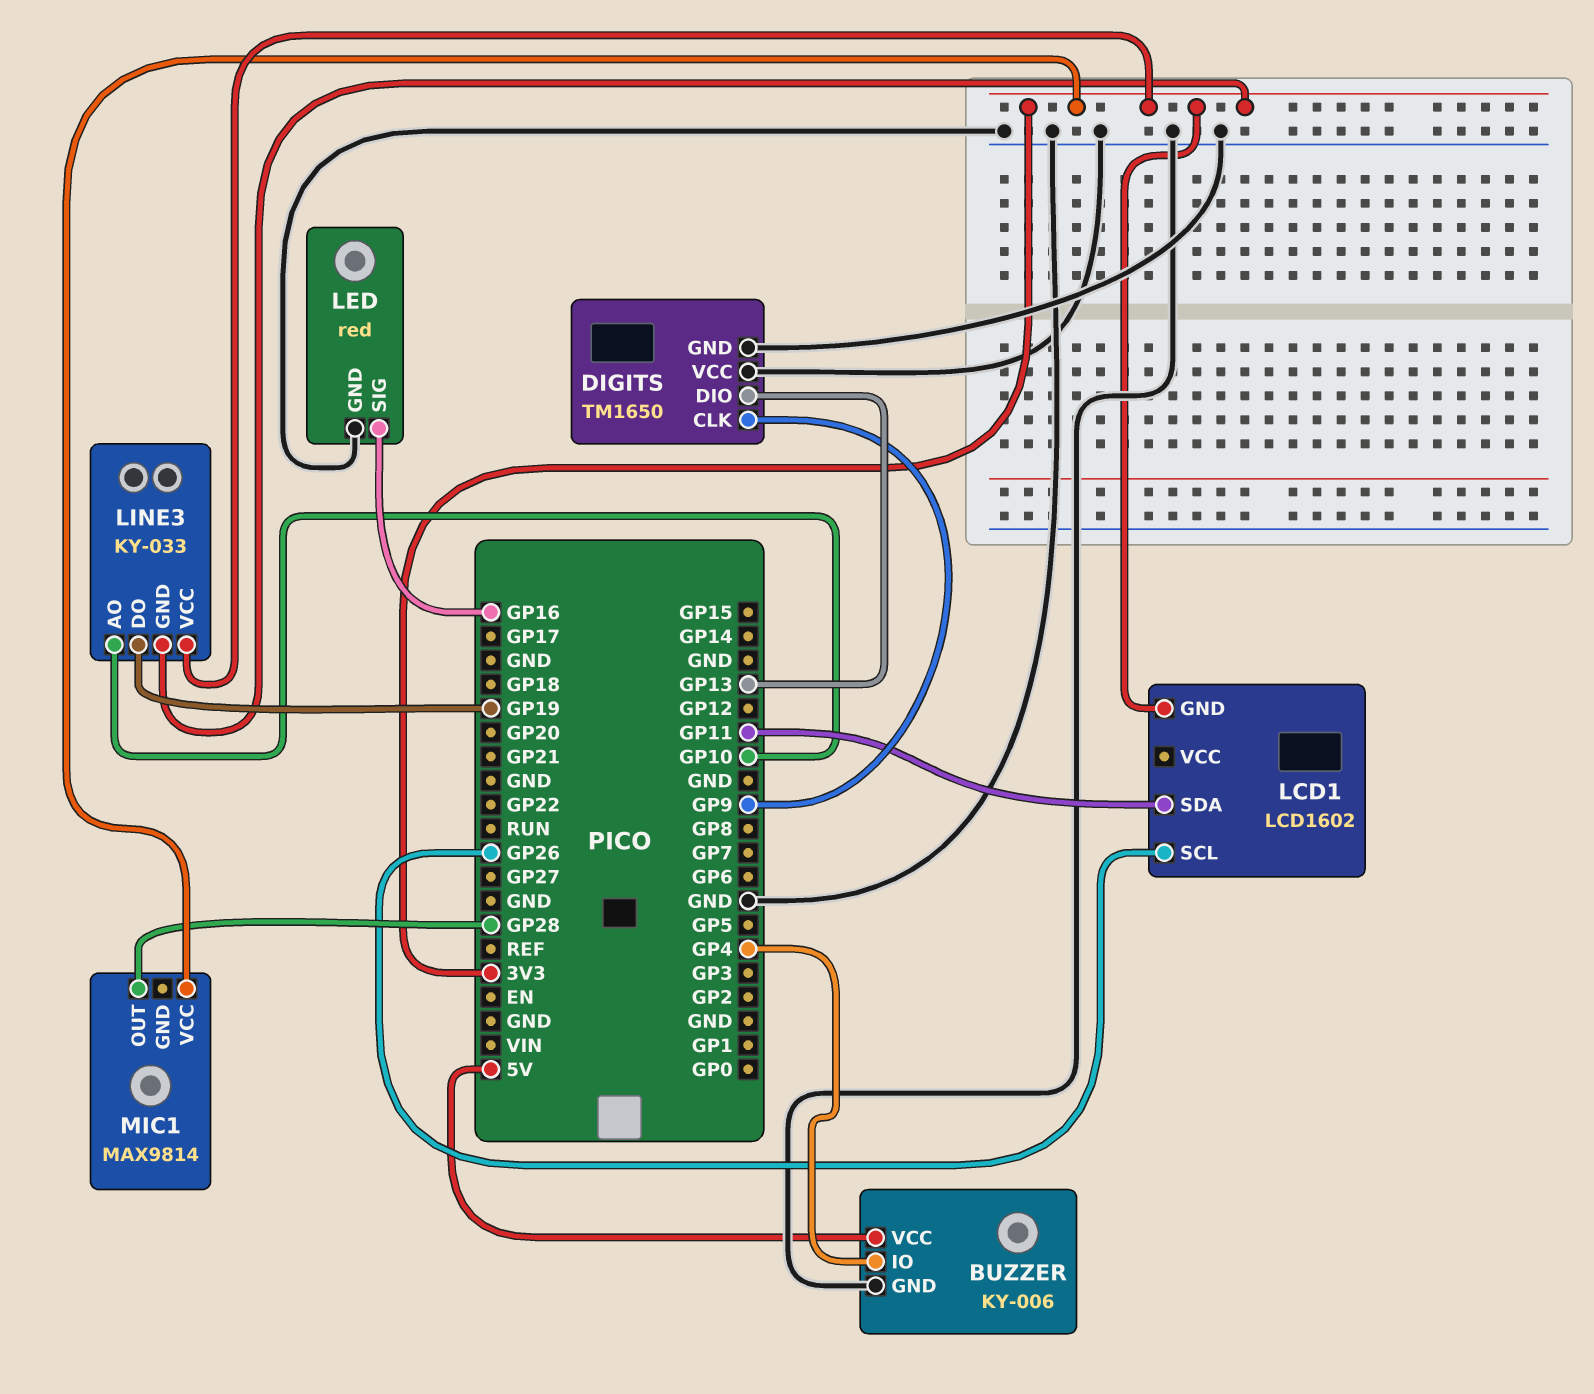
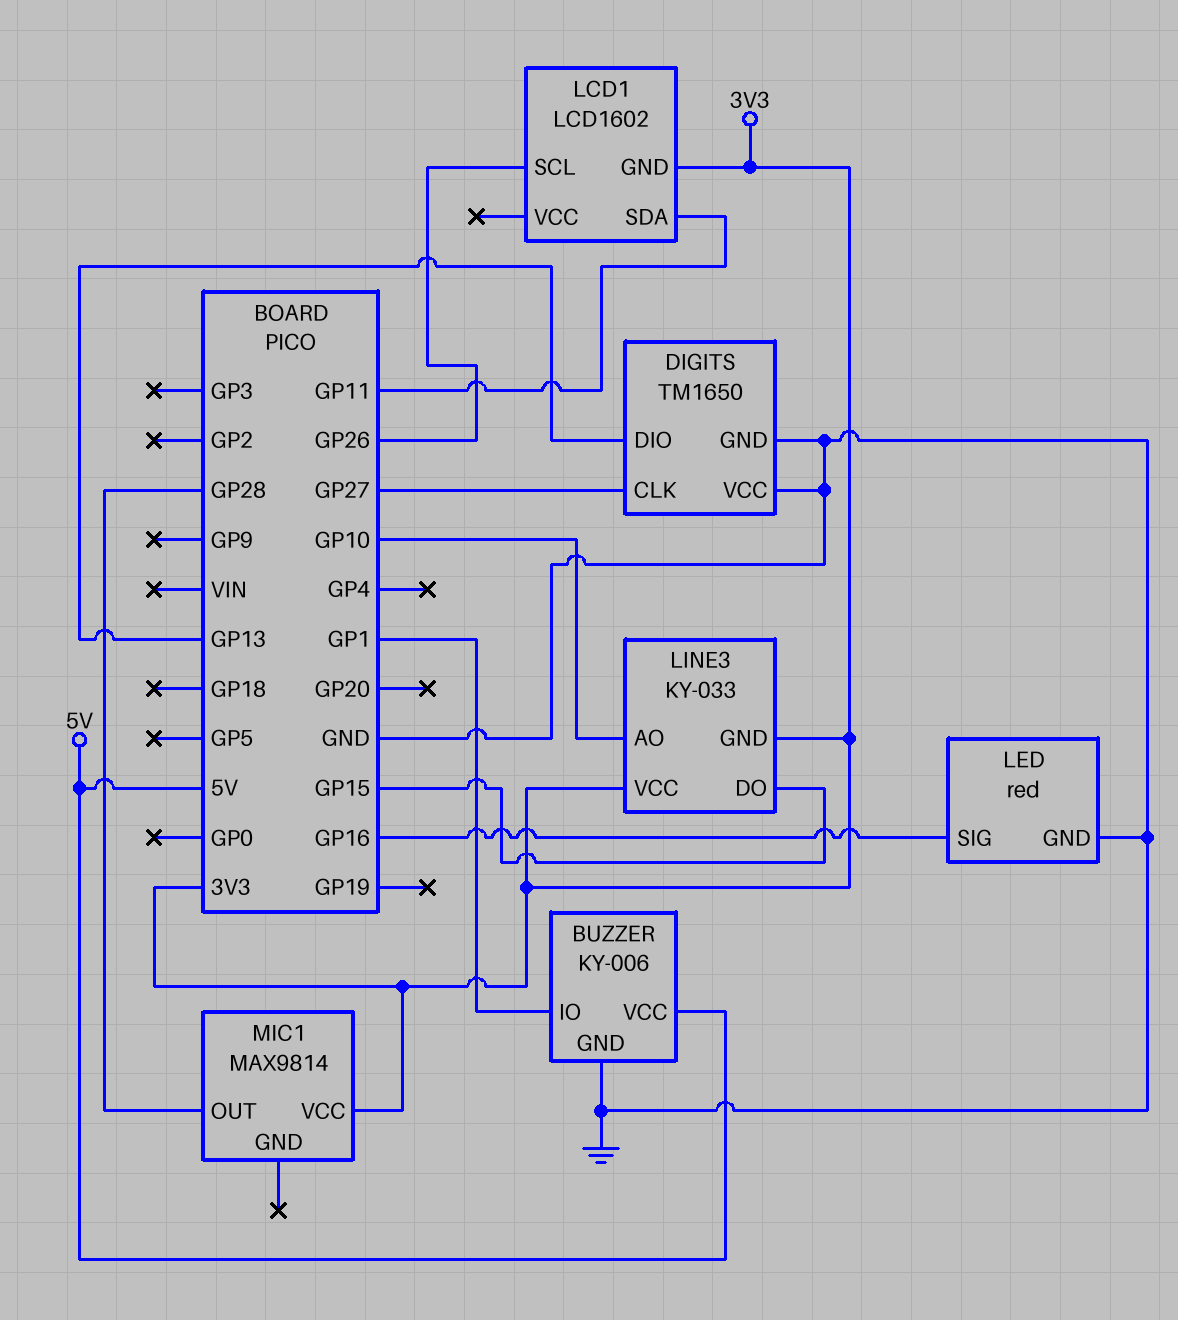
BUZZER pin IO: GP4 -> GP1
DIGITS pin CLK: GP9 -> GP27
LINE3 pin DO: GP19 -> GP15

